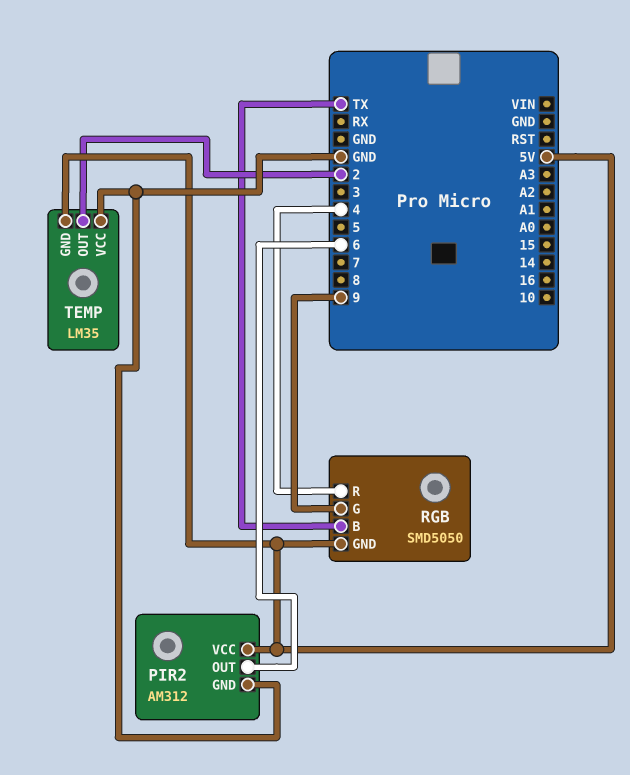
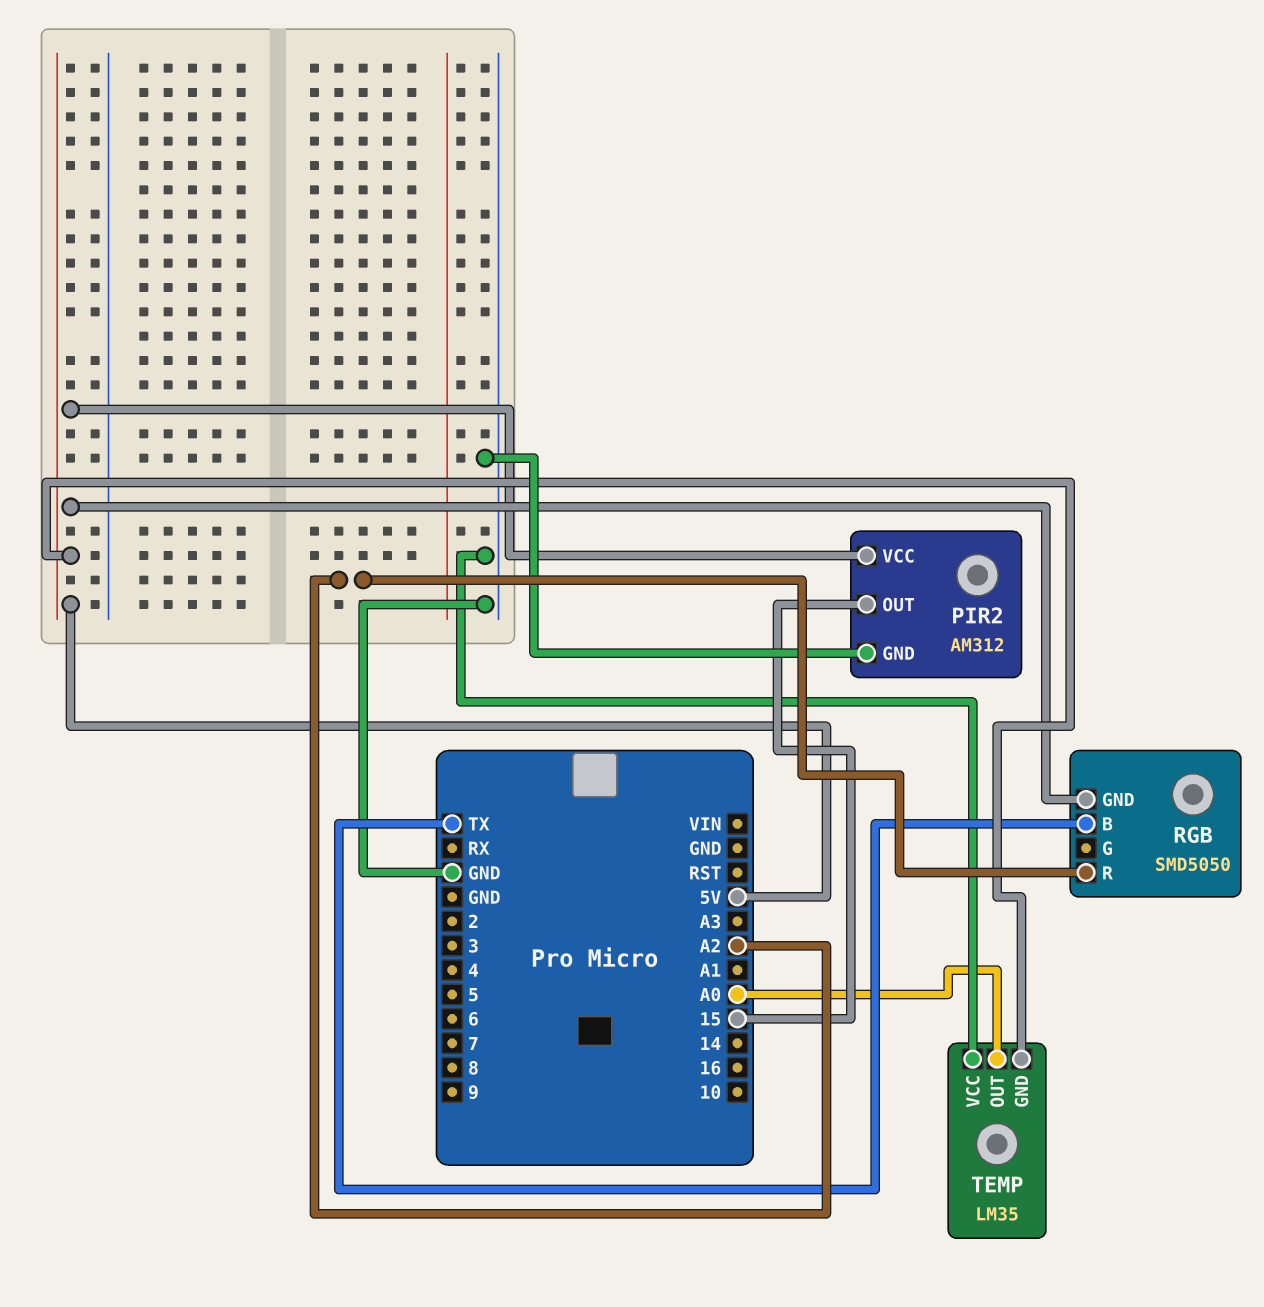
PIR2 pin OUT: 6 -> 15
RGB pin G: 9 -> none
RGB pin R: 4 -> A2
TEMP pin OUT: 2 -> A0

